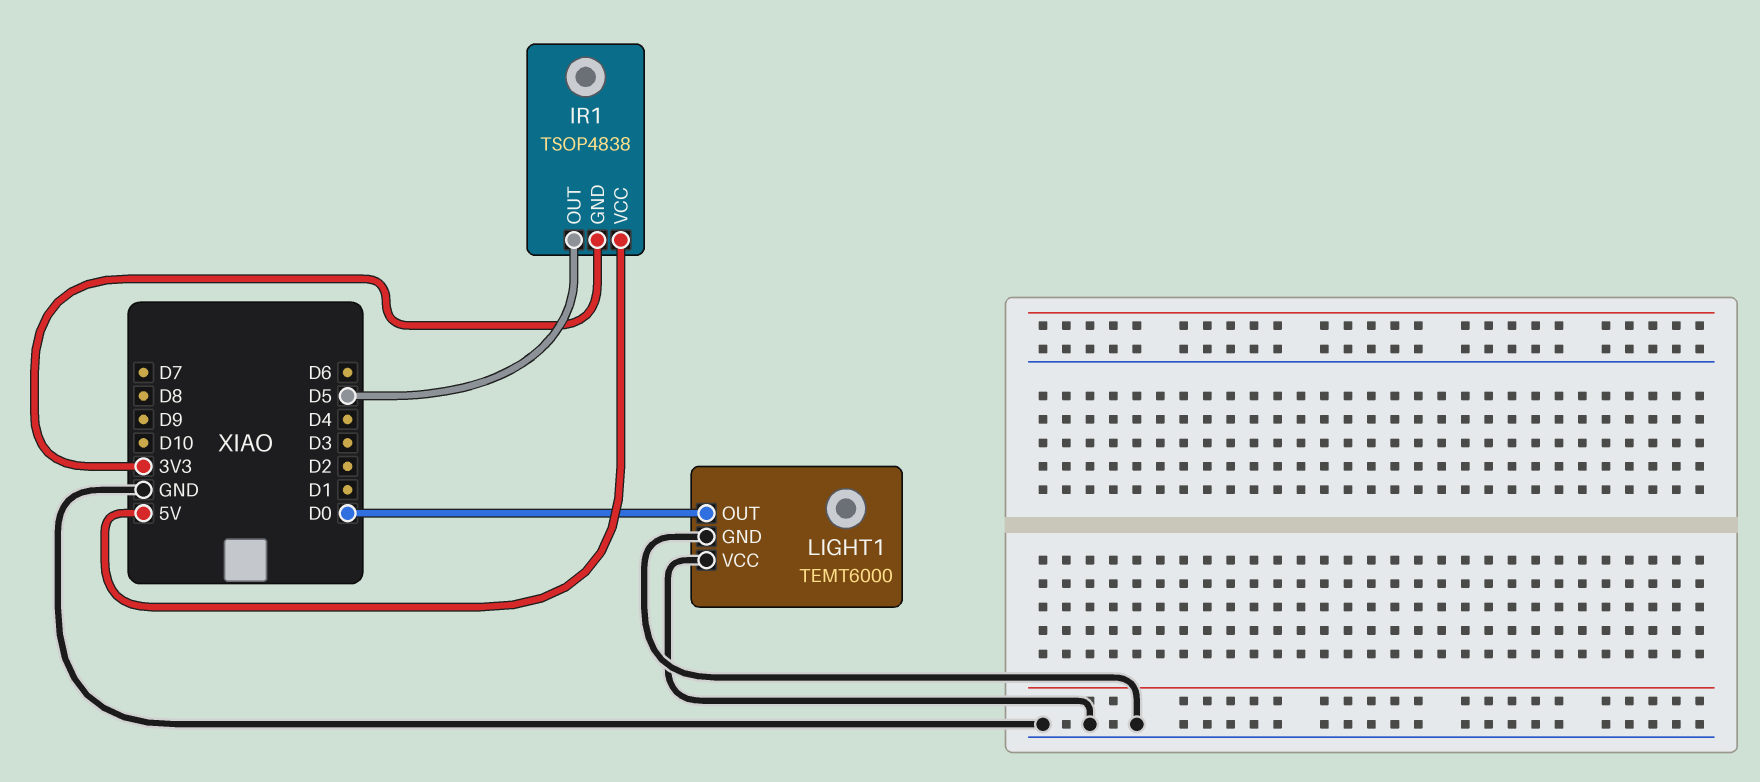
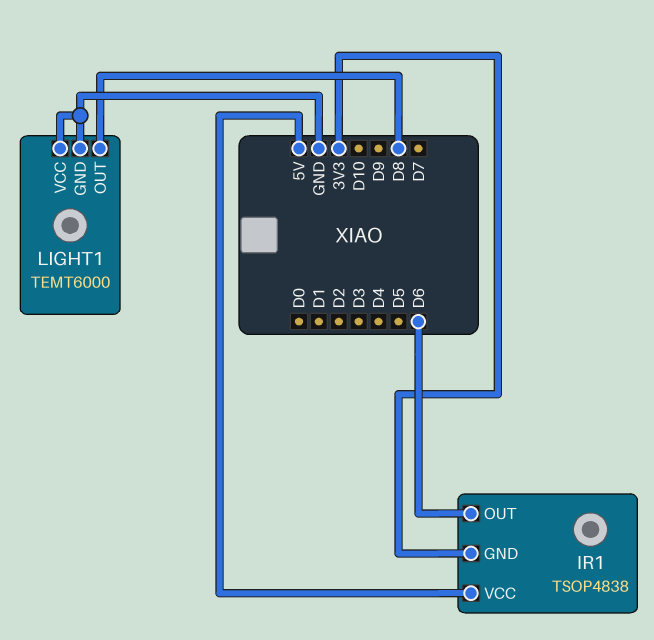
IR1 pin OUT: D5 -> D6
LIGHT1 pin OUT: D0 -> D8

